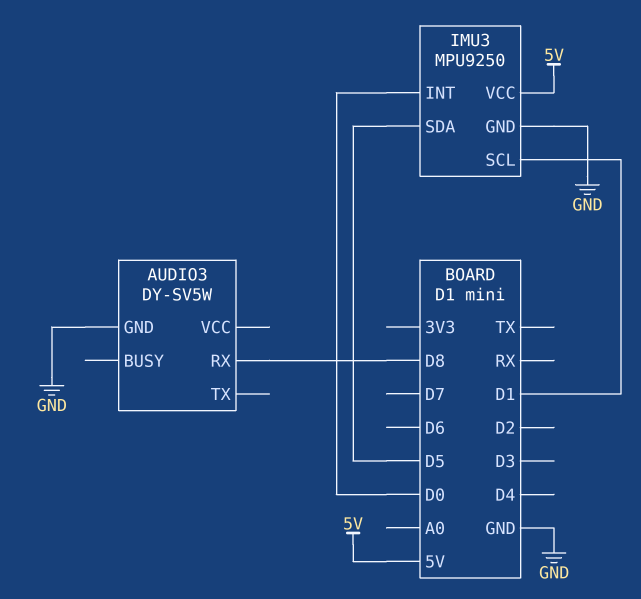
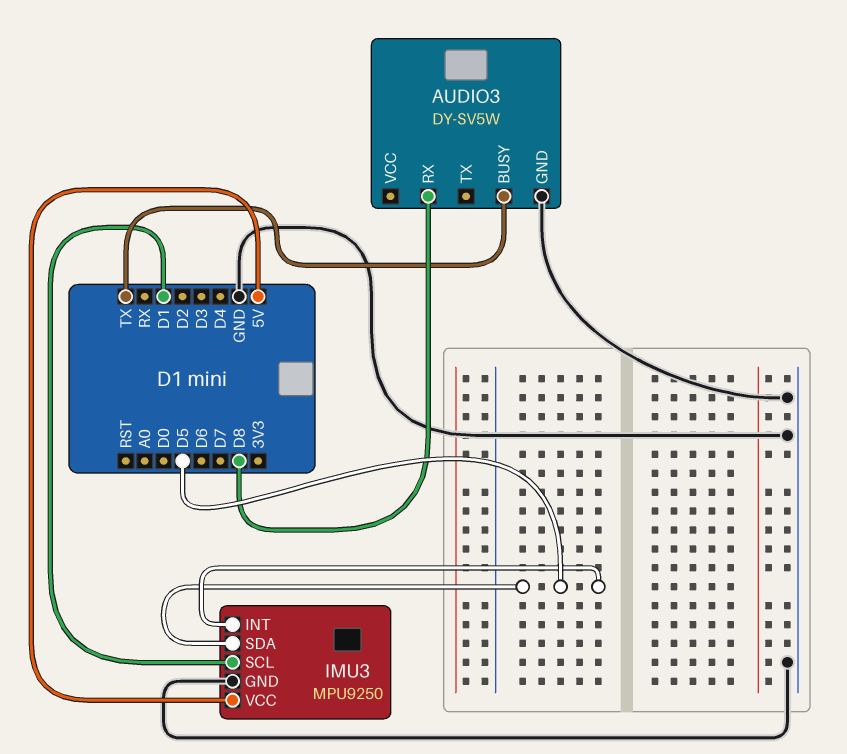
AUDIO3 pin BUSY: none -> TX
IMU3 pin INT: D0 -> D5

